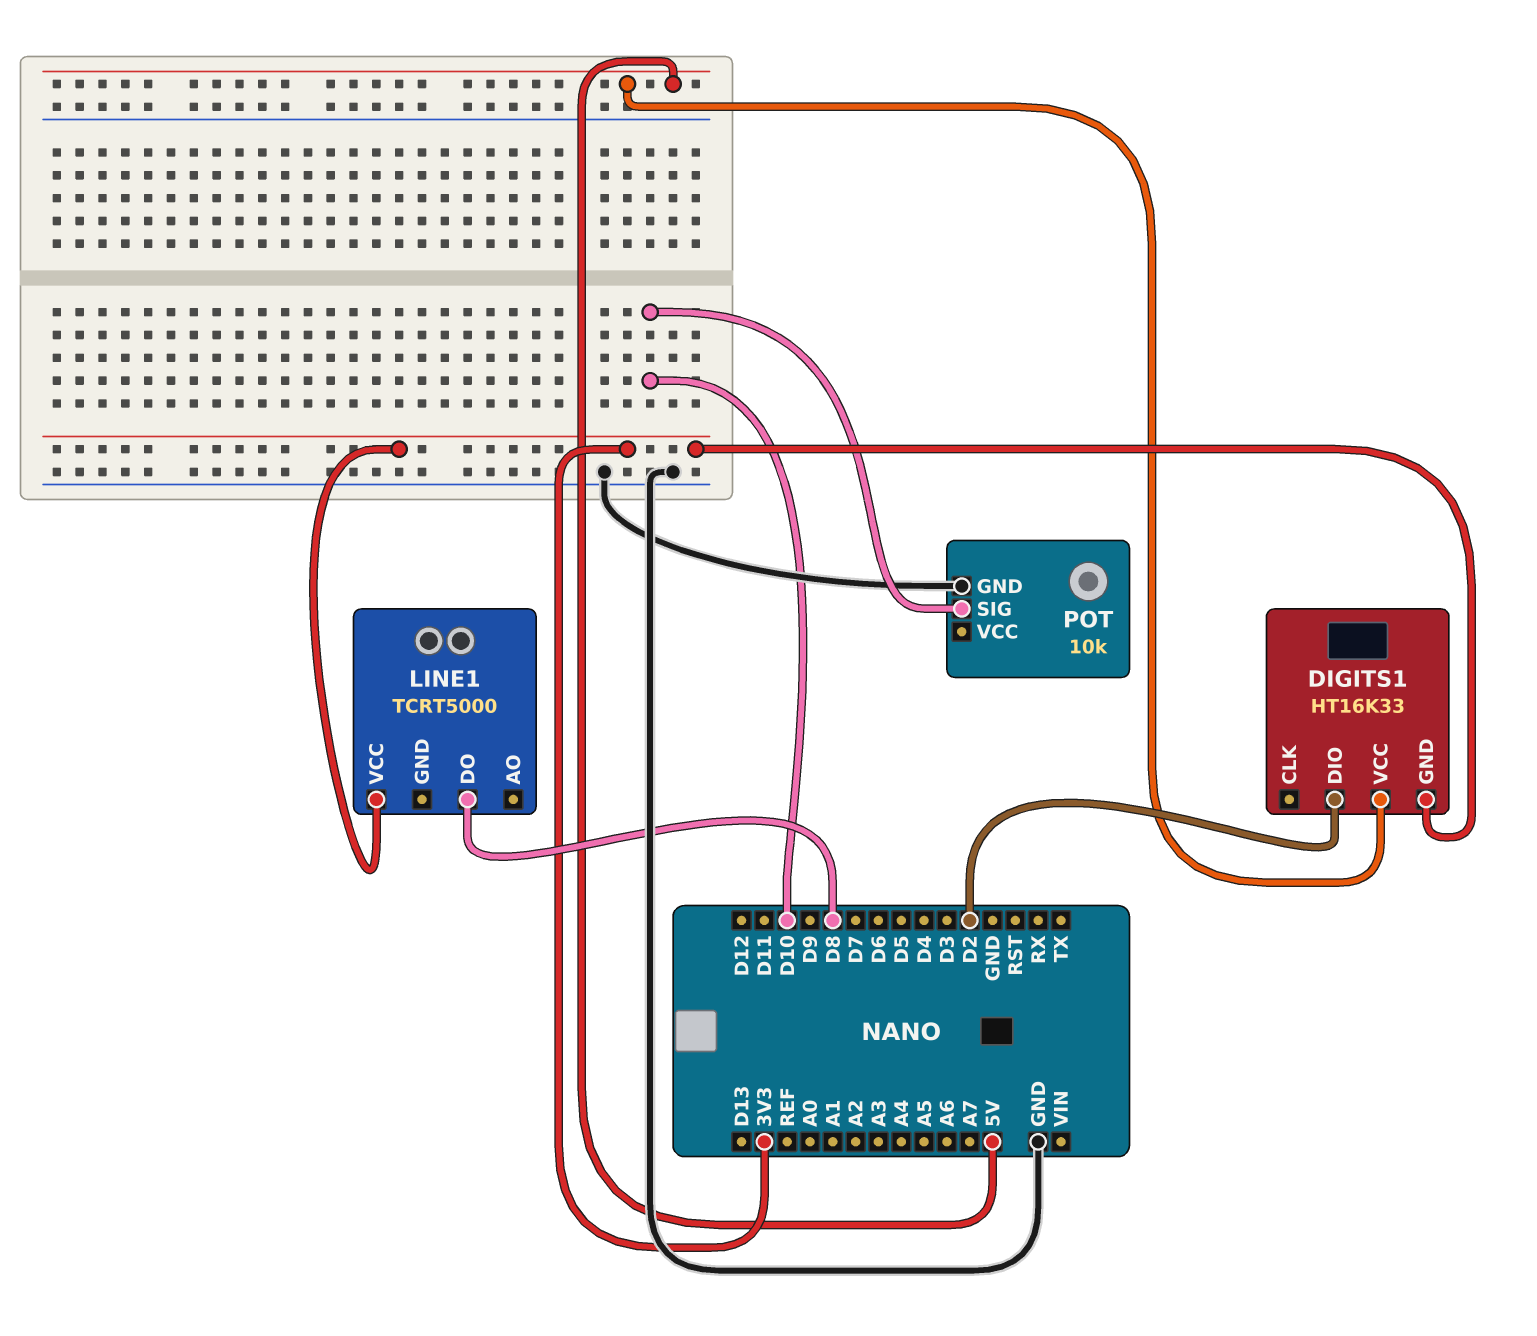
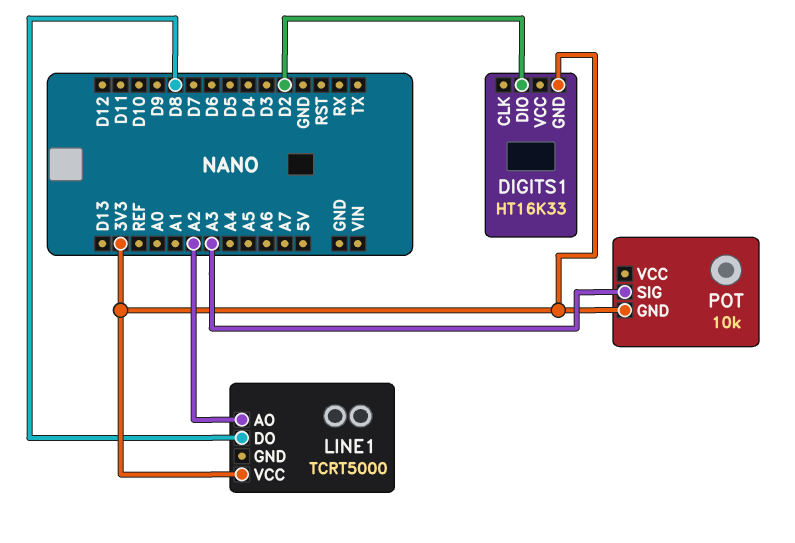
DIGITS1 pin VCC: 5V -> none
LINE1 pin AO: none -> A2
POT pin GND: GND -> 3V3
POT pin SIG: D10 -> A3

